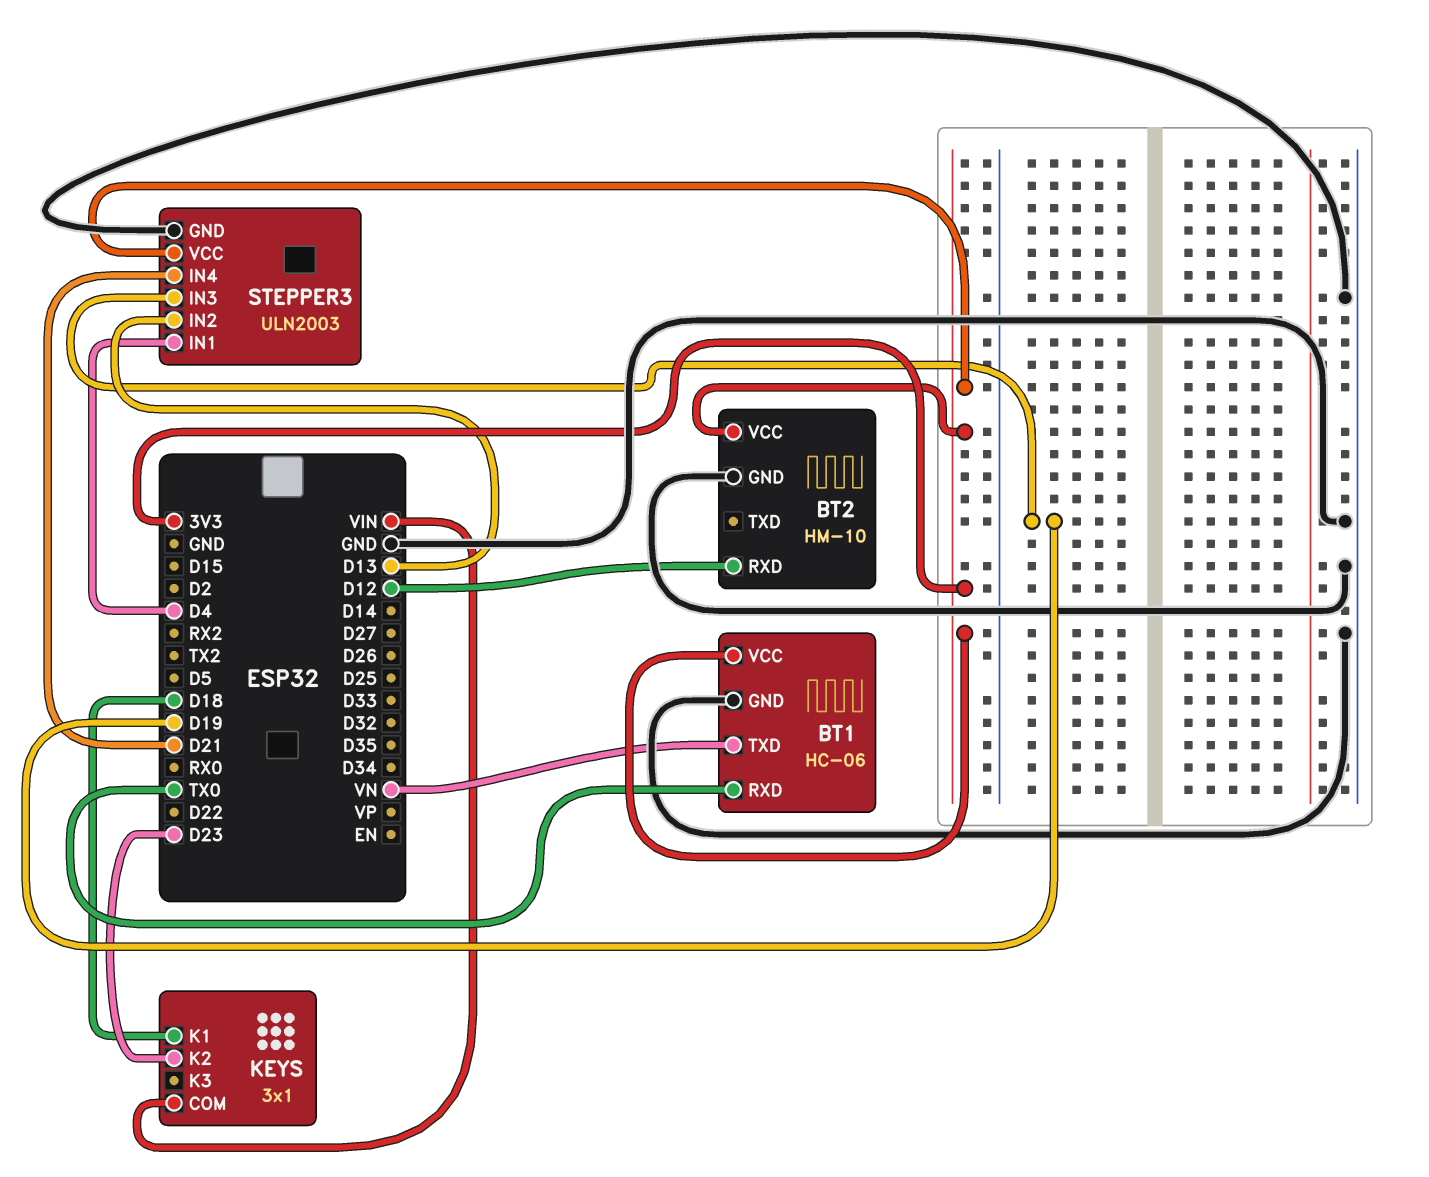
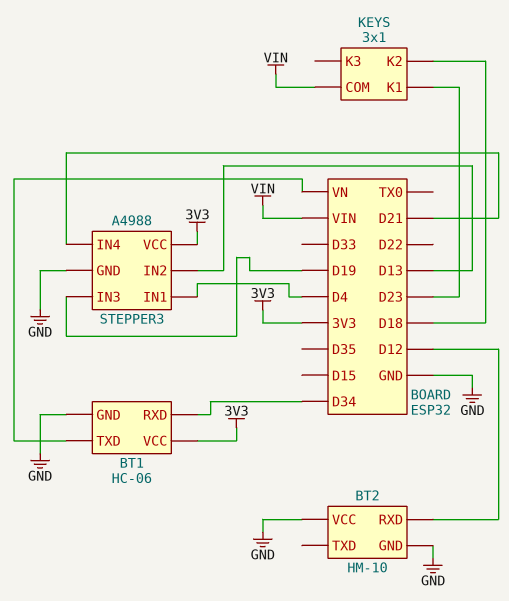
BT1 pin RXD: TX0 -> D34
BT2 pin VCC: 3V3 -> GND
KEYS pin K1: D18 -> D23
KEYS pin K2: D23 -> D18
STEPPER3: ULN2003 -> A4988

